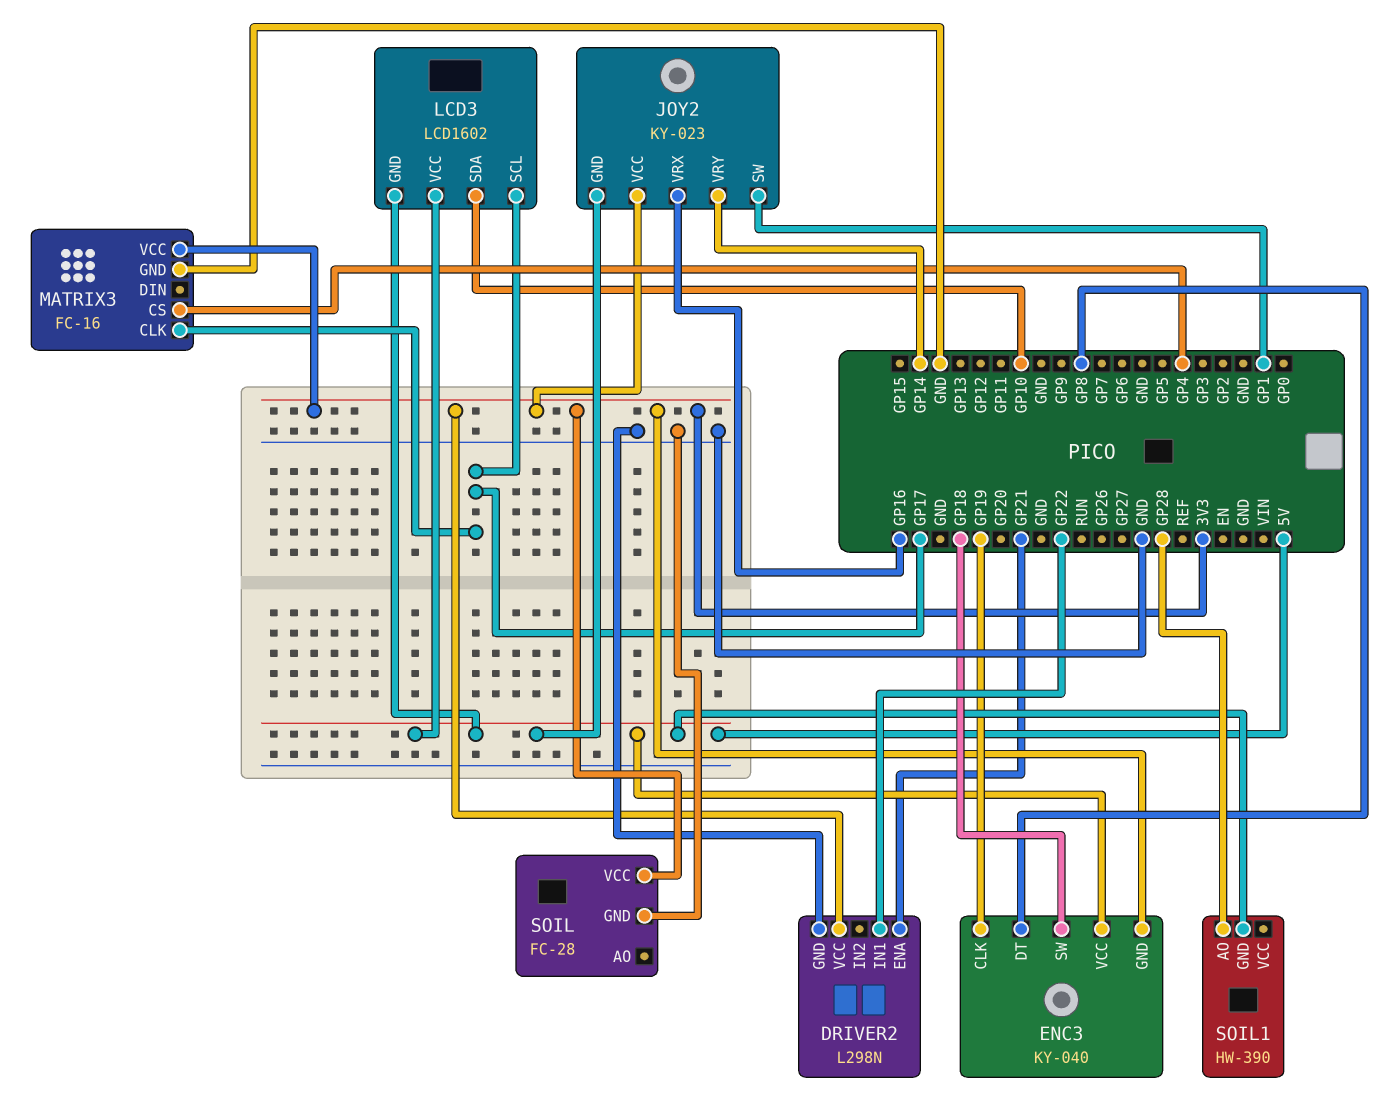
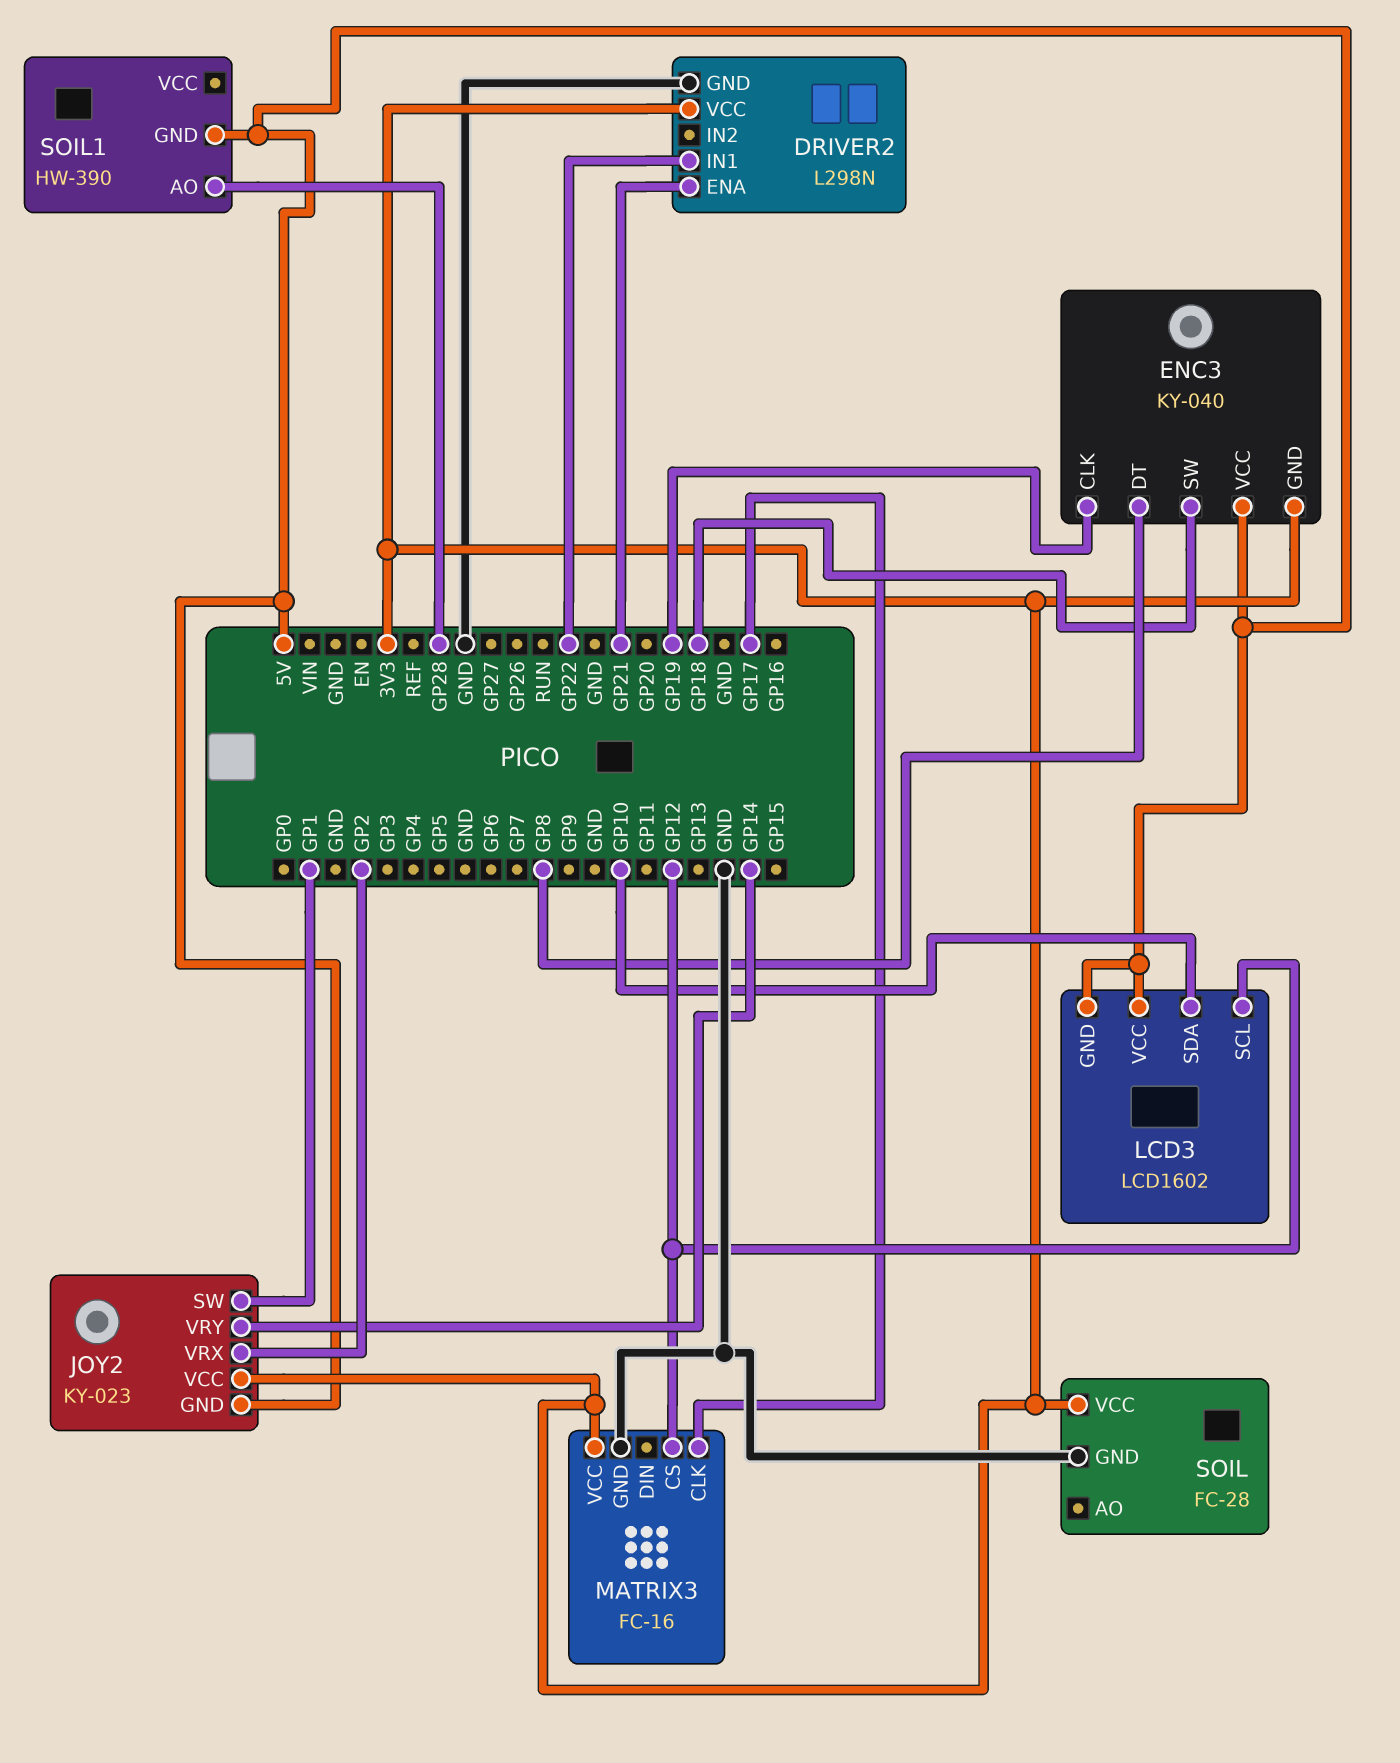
JOY2 pin VRX: GP16 -> GP2
LCD3 pin SCL: GP17 -> GP12
MATRIX3 pin CS: GP4 -> GP12

